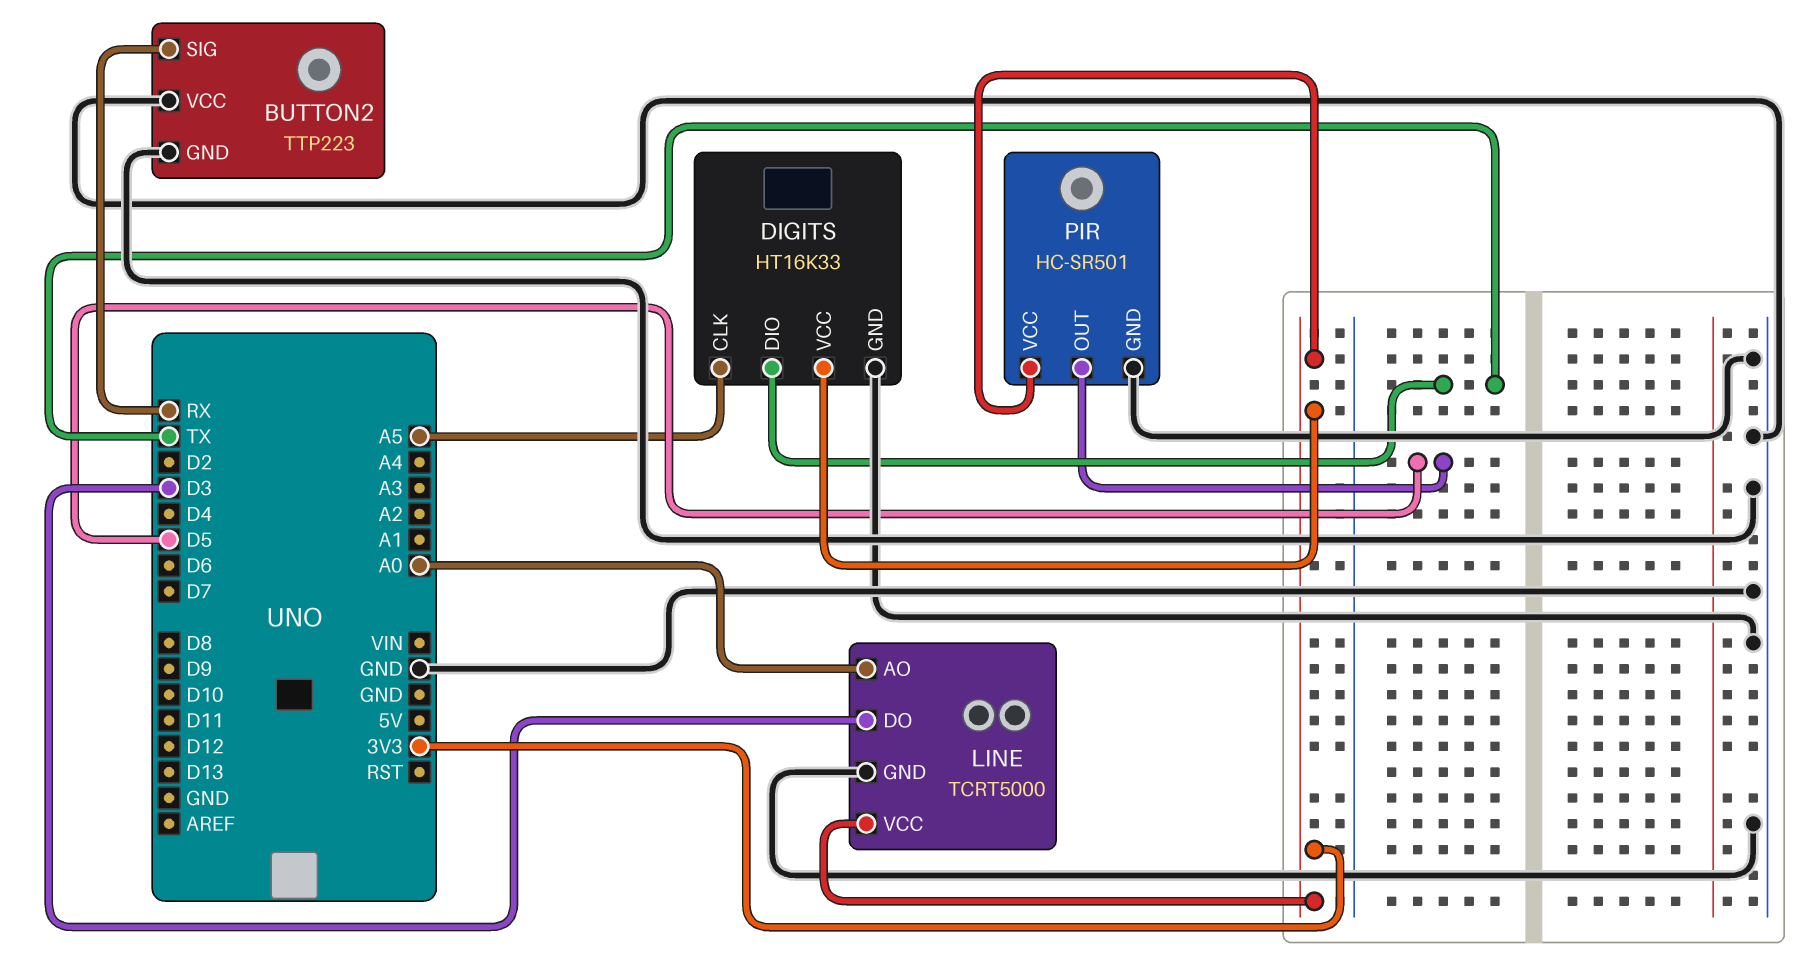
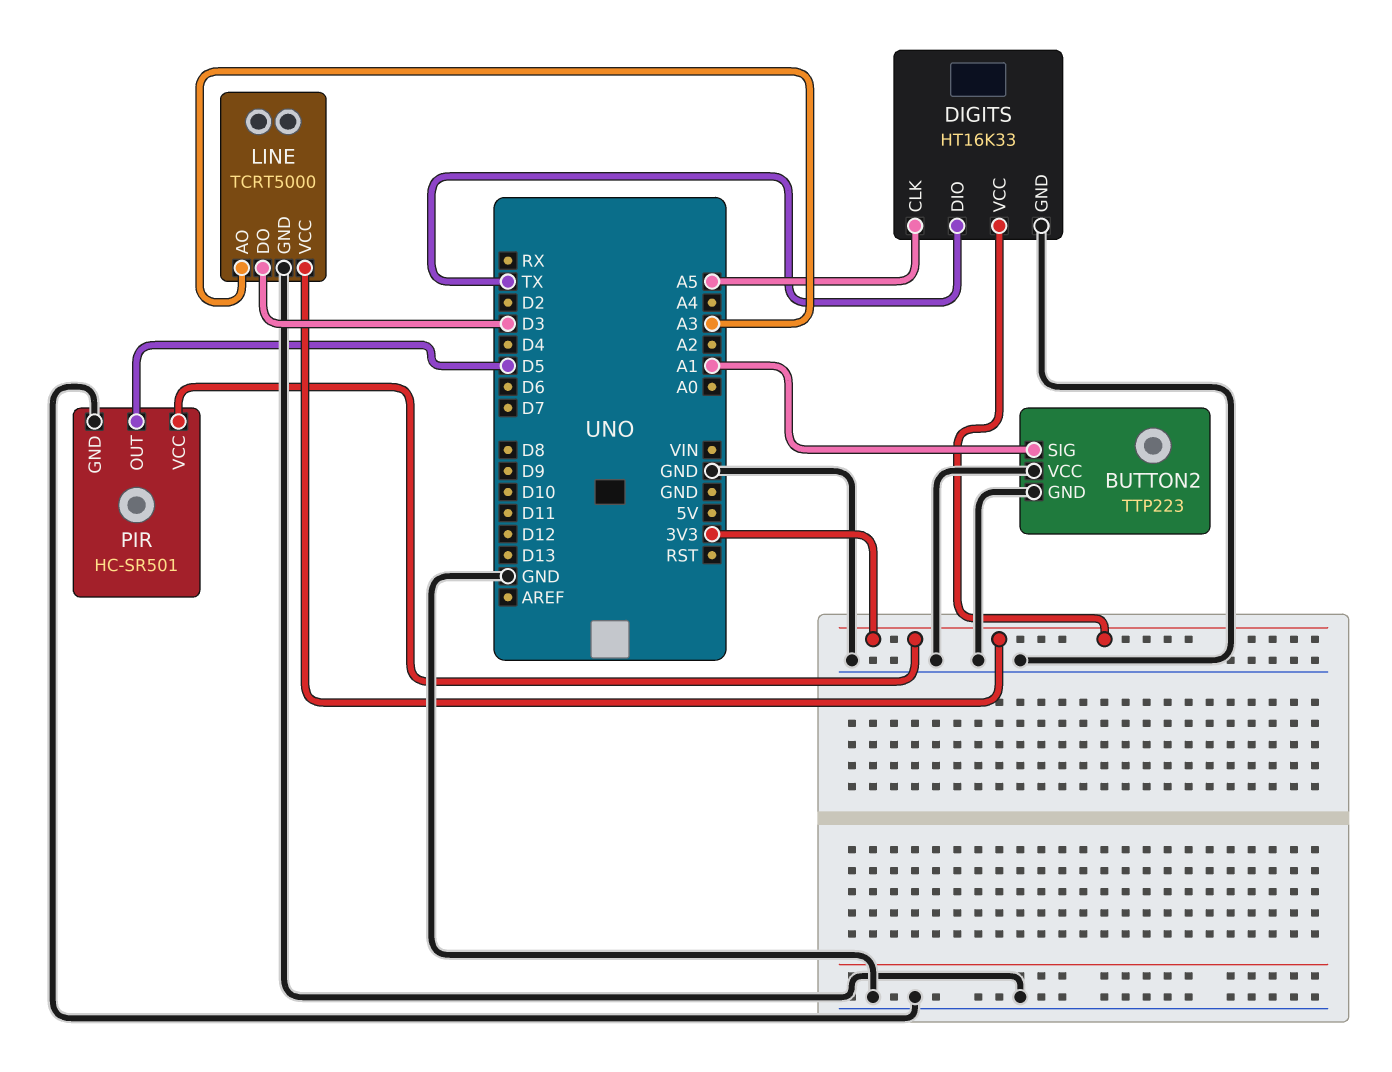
BUTTON2 pin SIG: RX -> A1
LINE pin AO: A0 -> A3

